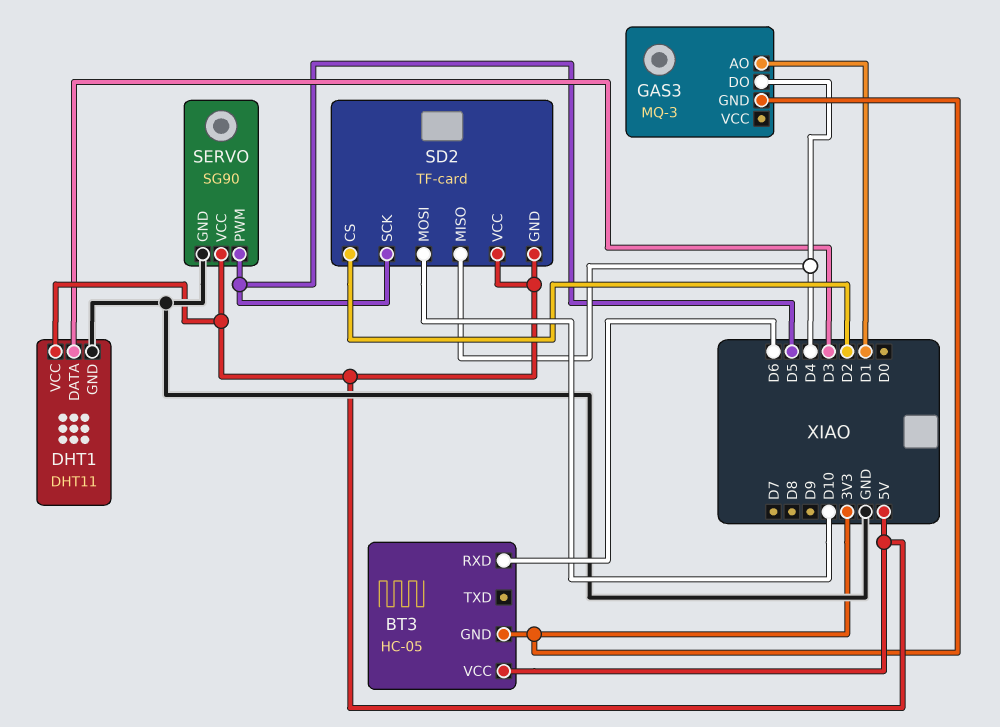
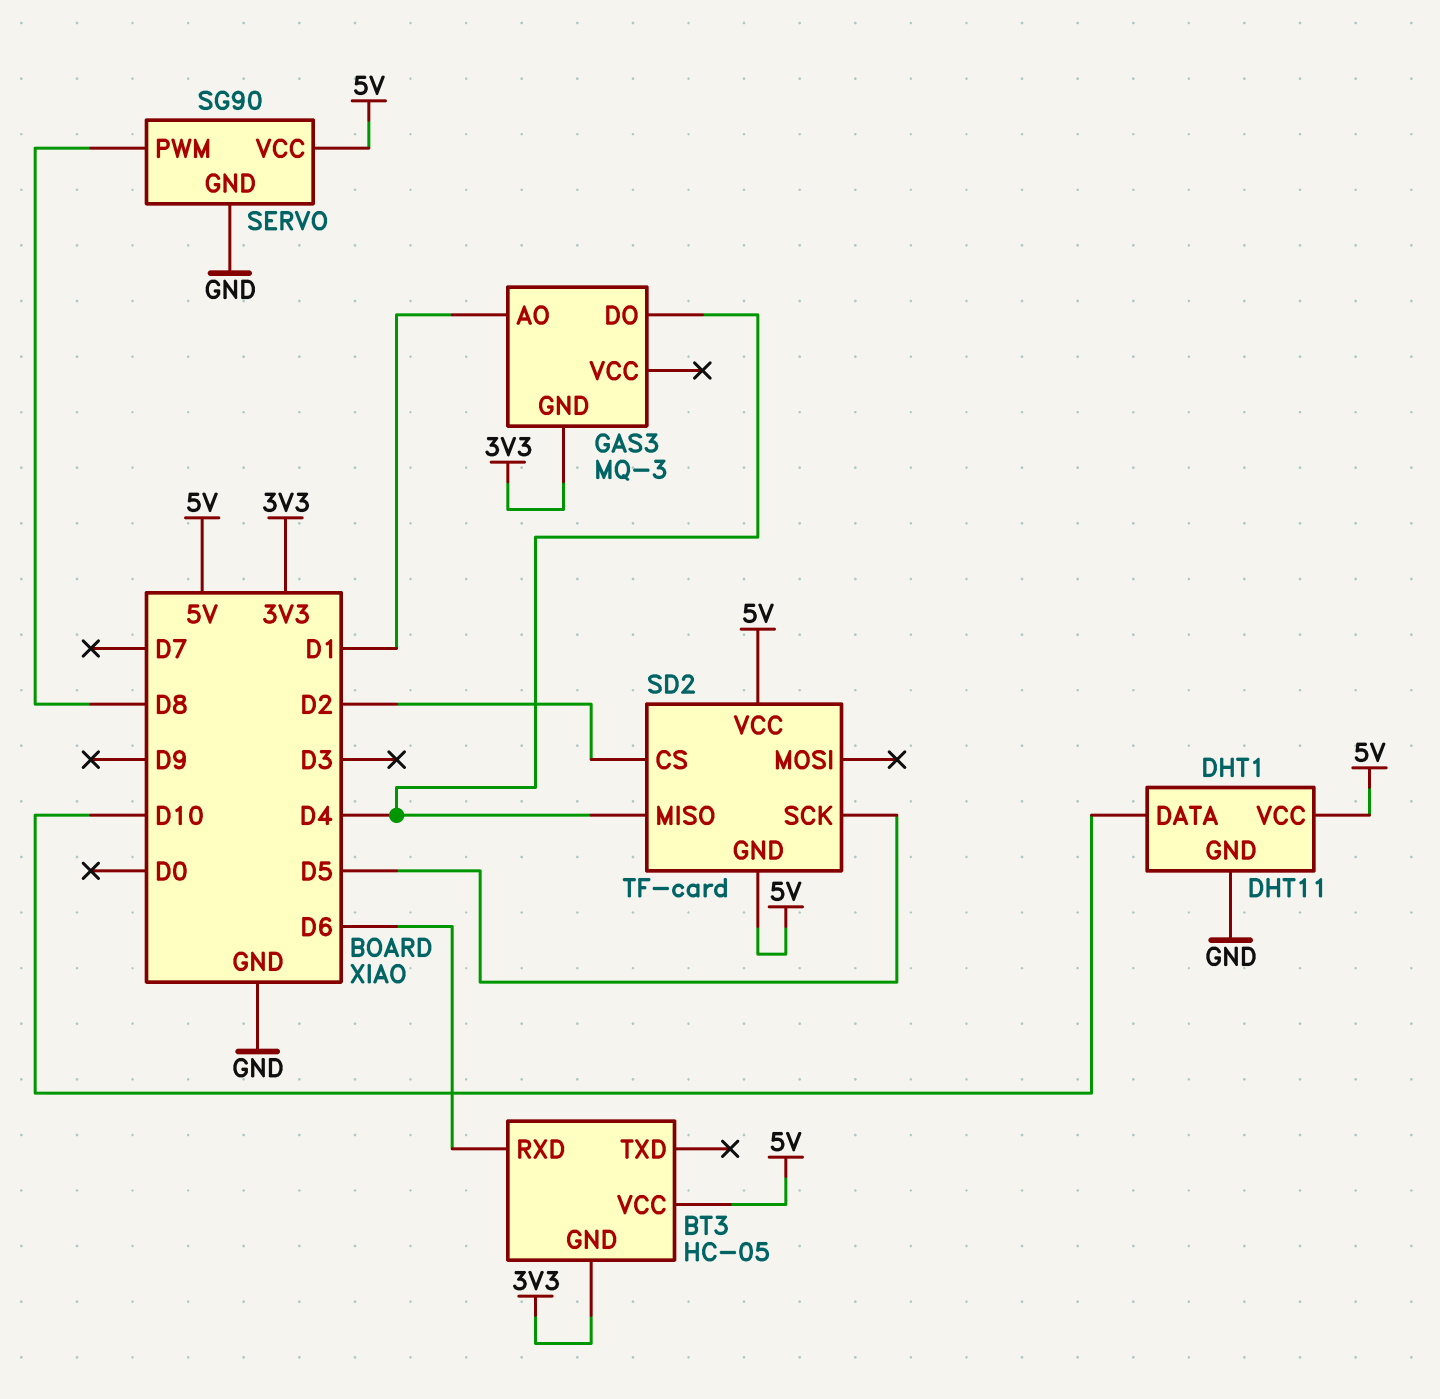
DHT1 pin DATA: D3 -> D10
SD2 pin MOSI: D10 -> none
SERVO pin PWM: D5 -> D8

